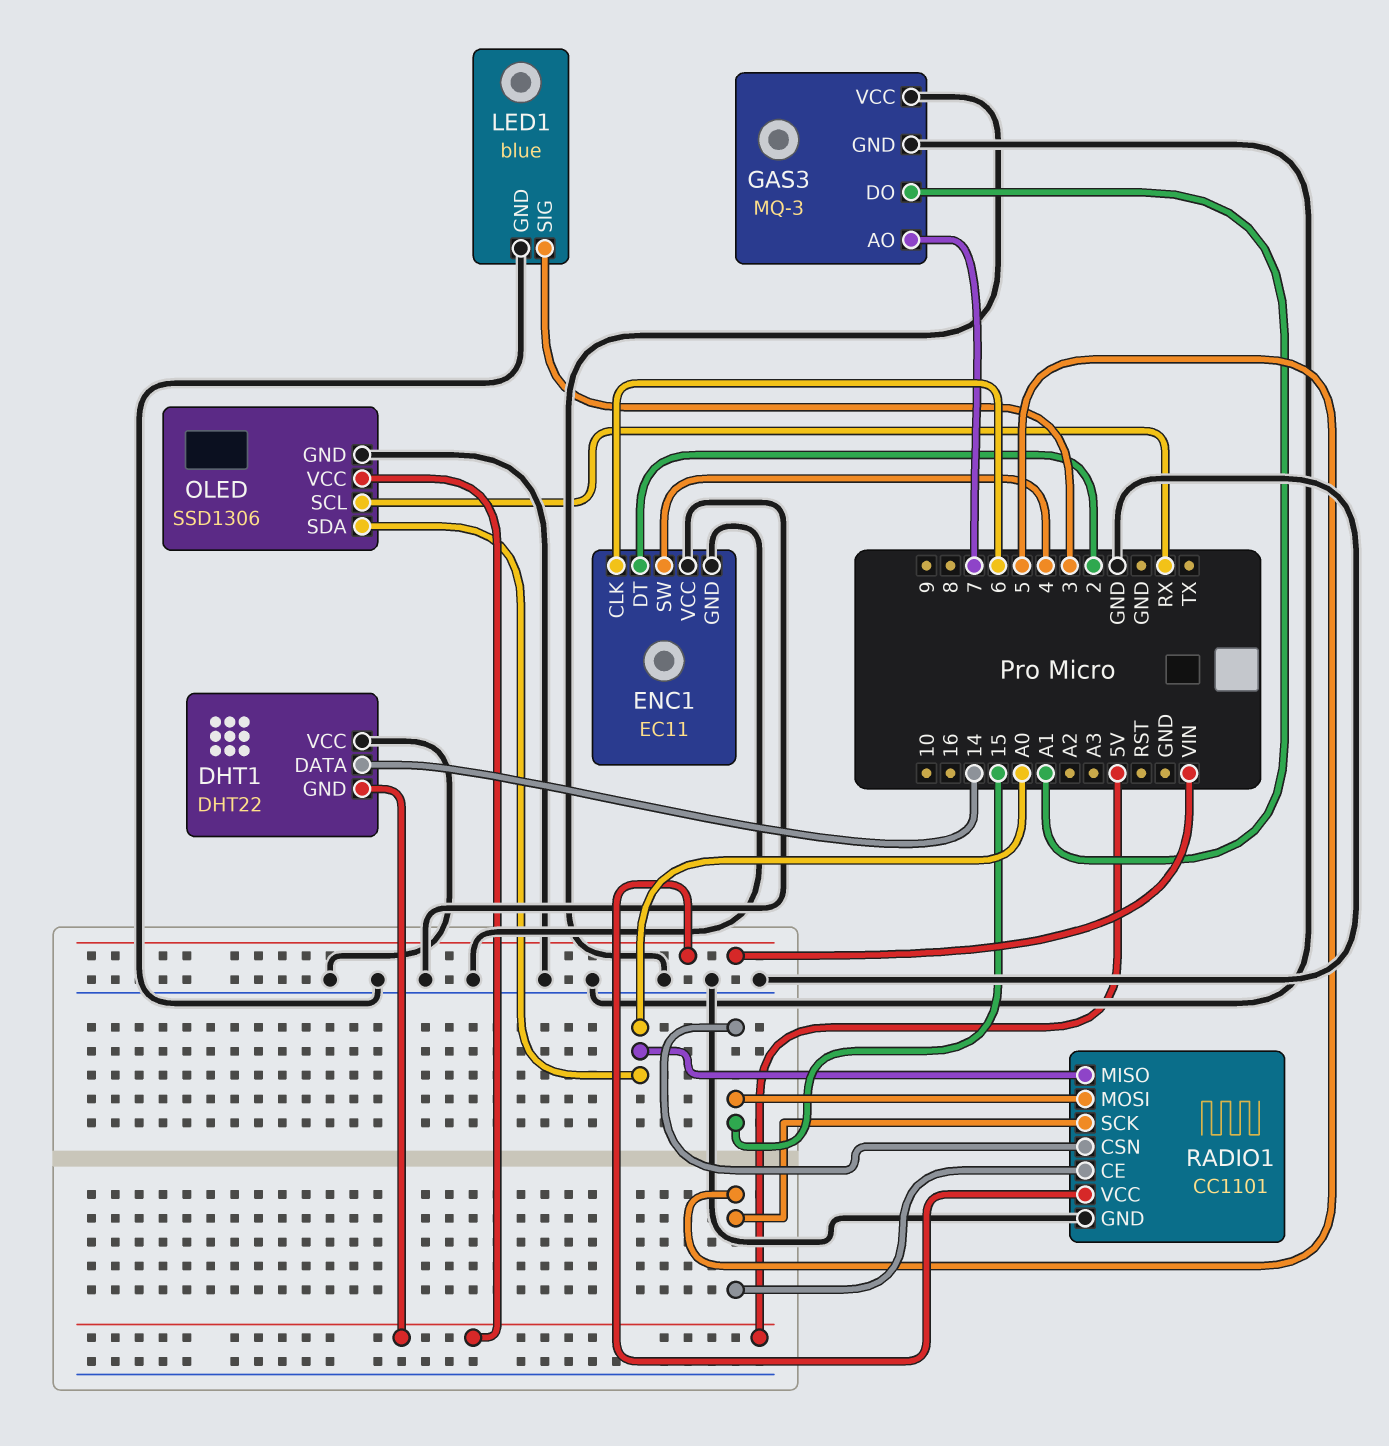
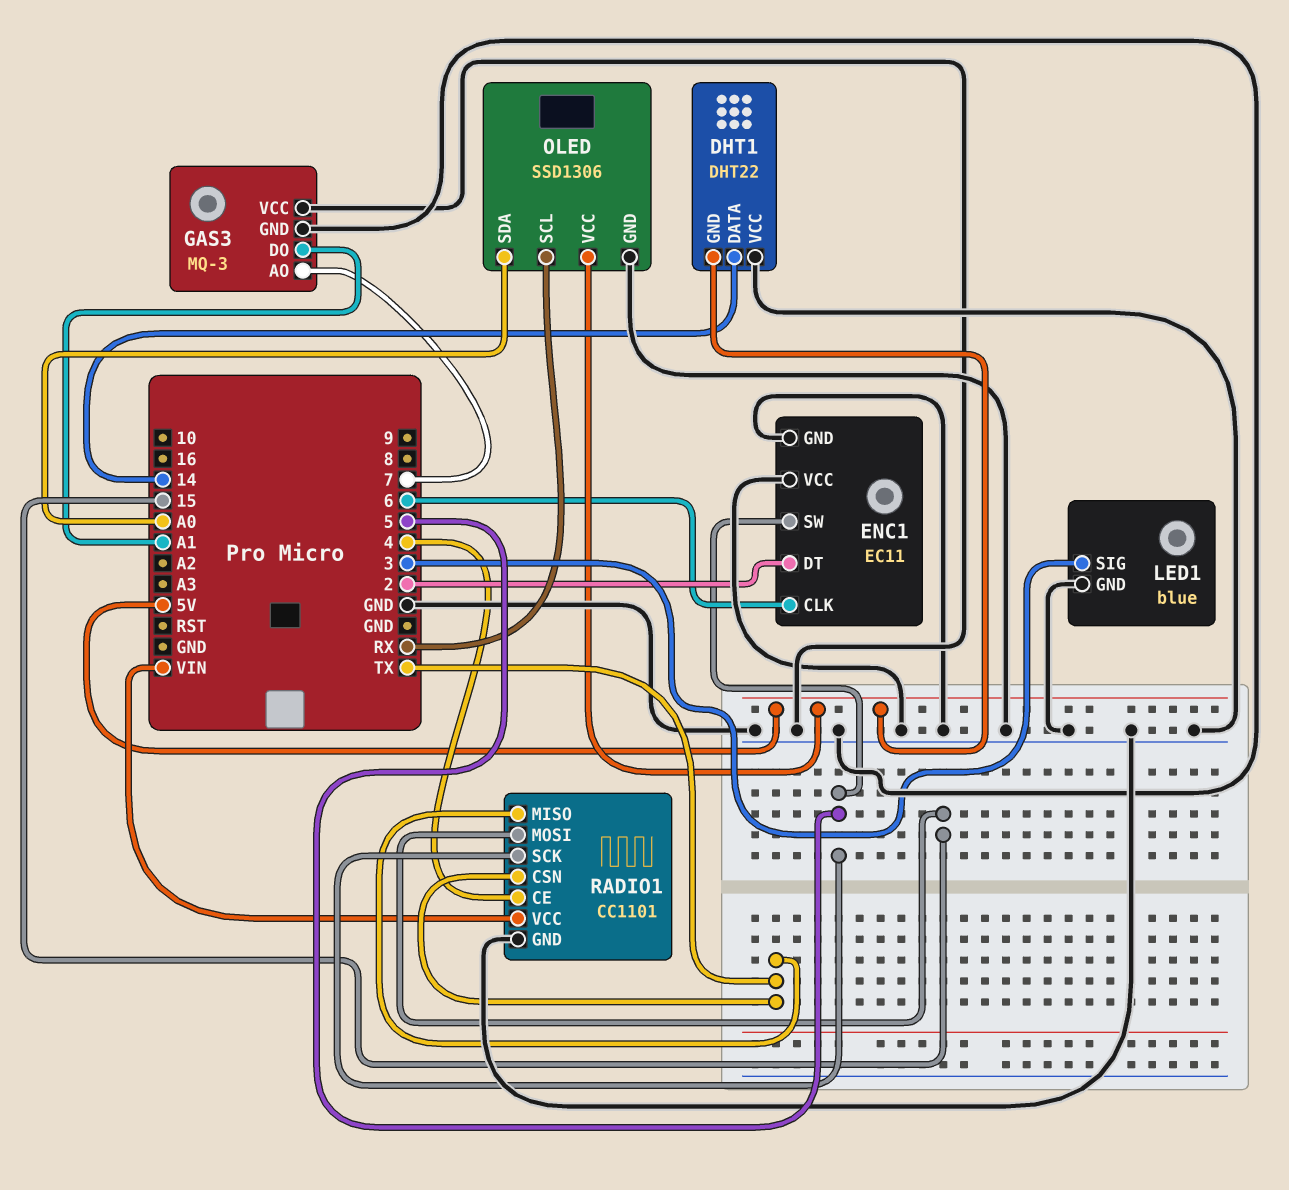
ENC1 pin SW: 4 -> 5
RADIO1 pin CE: 5 -> 4
RADIO1 pin CSN: 15 -> TX
RADIO1 pin MISO: A0 -> TX

